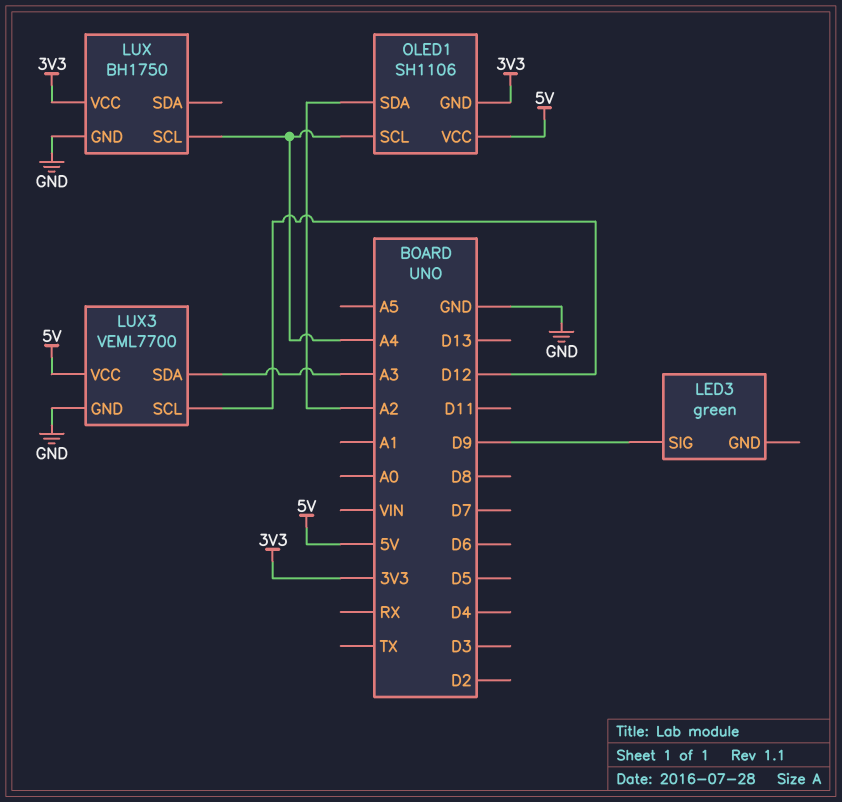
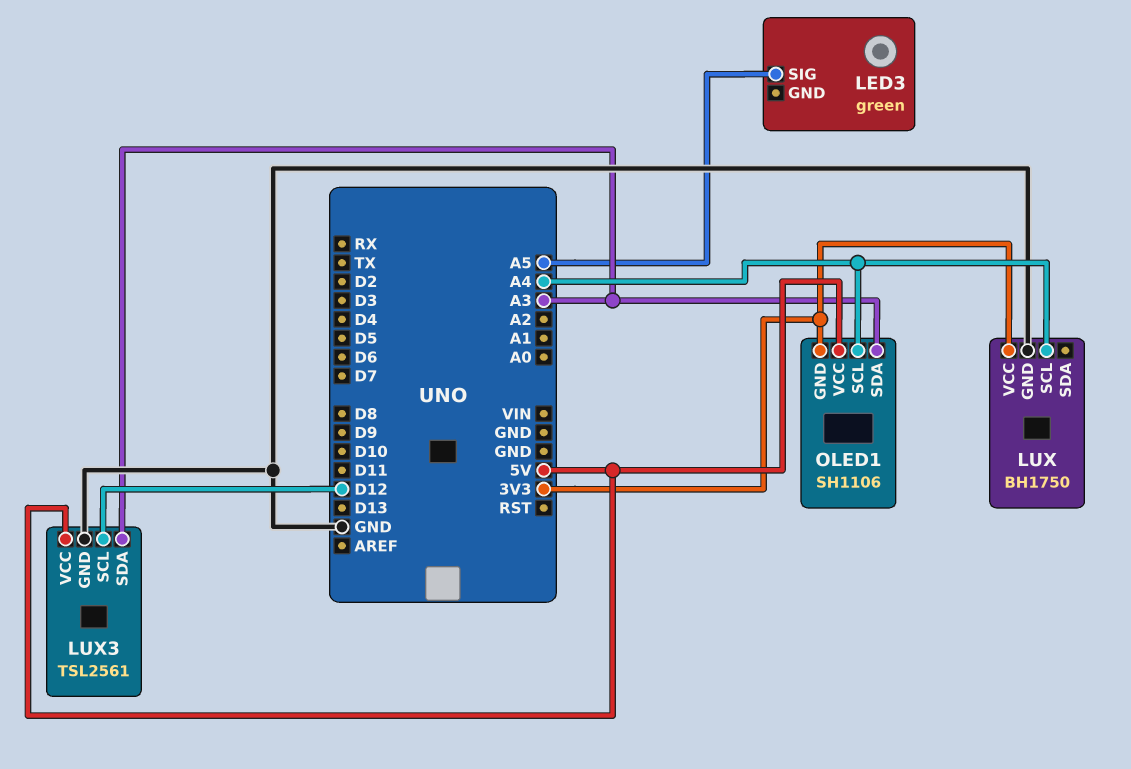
LED3 pin SIG: D9 -> A5
LUX3: VEML7700 -> TSL2561
OLED1 pin SDA: A2 -> A3

